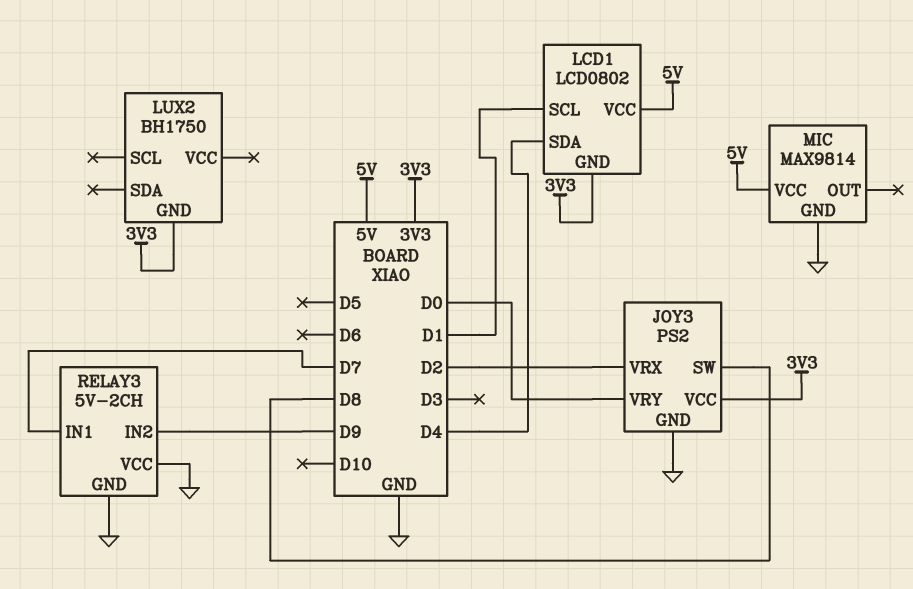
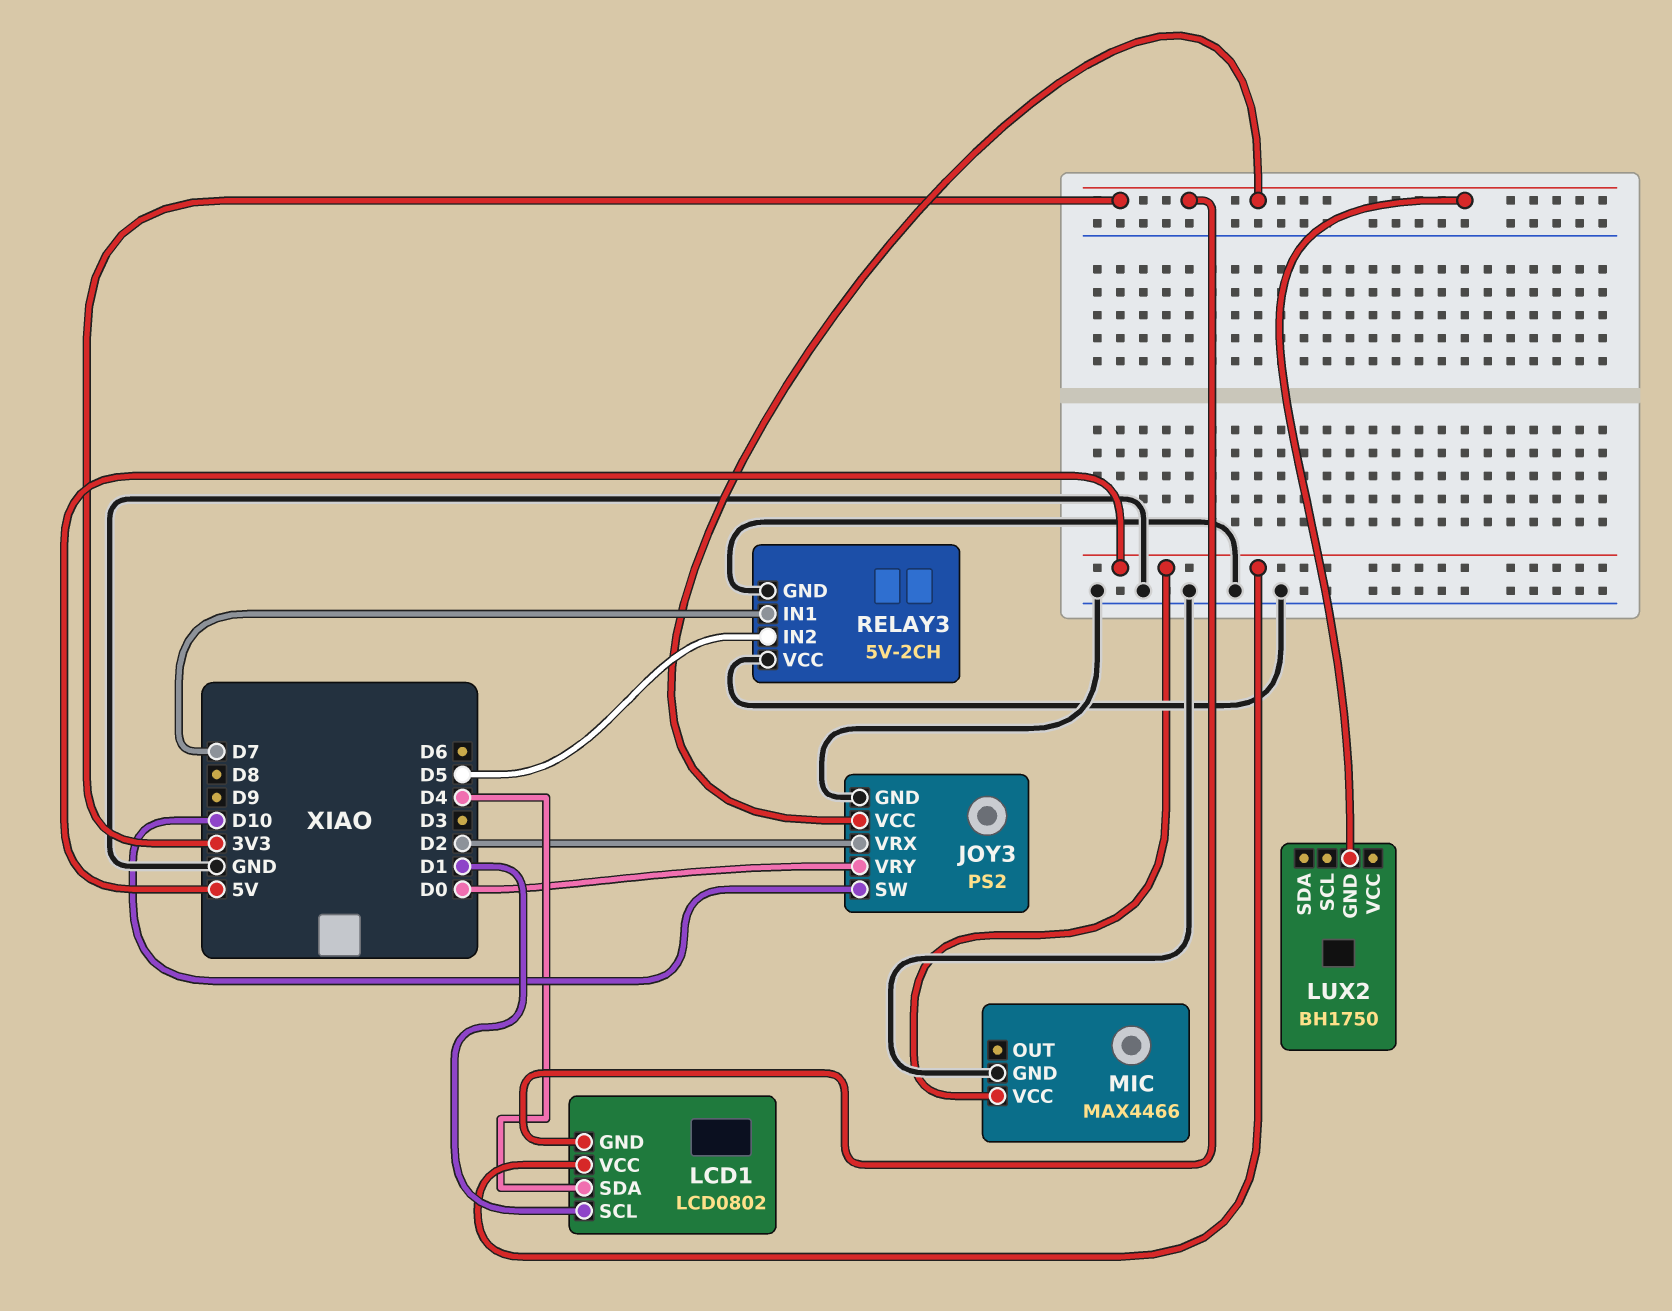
JOY3 pin SW: D8 -> D10
MIC: MAX9814 -> MAX4466
RELAY3 pin IN2: D9 -> D5

